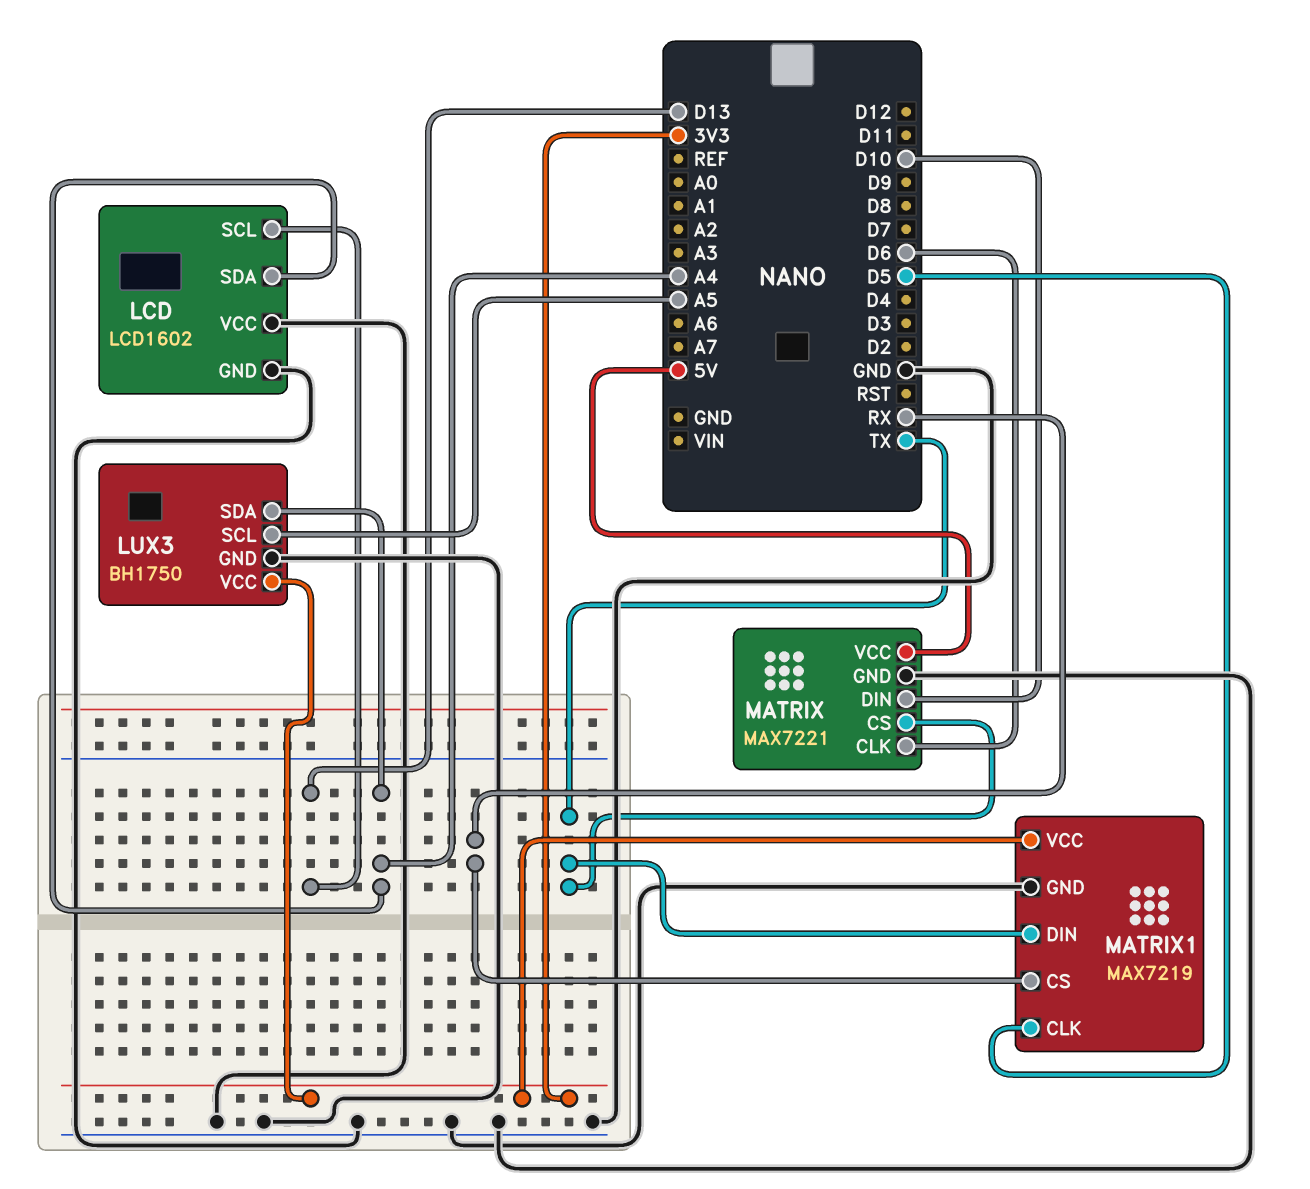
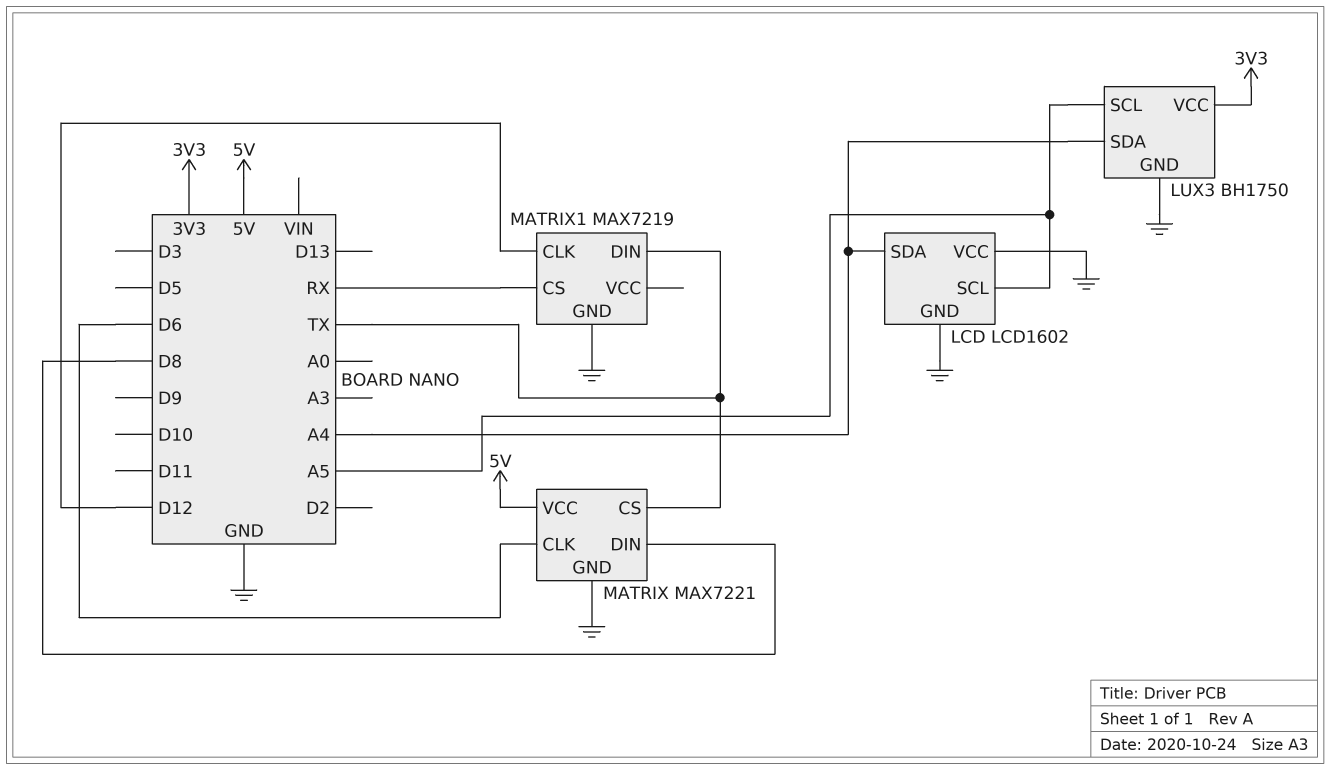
LCD pin SCL: D13 -> A5
MATRIX pin DIN: D10 -> D8
MATRIX1 pin CLK: D5 -> D12
MATRIX1 pin VCC: 3V3 -> none

